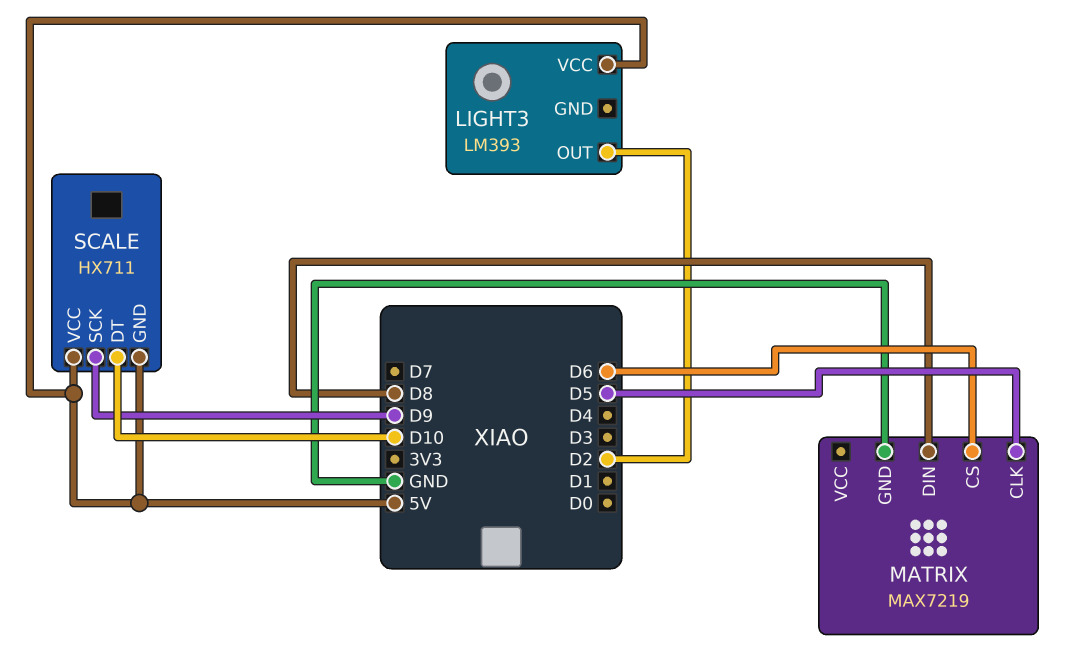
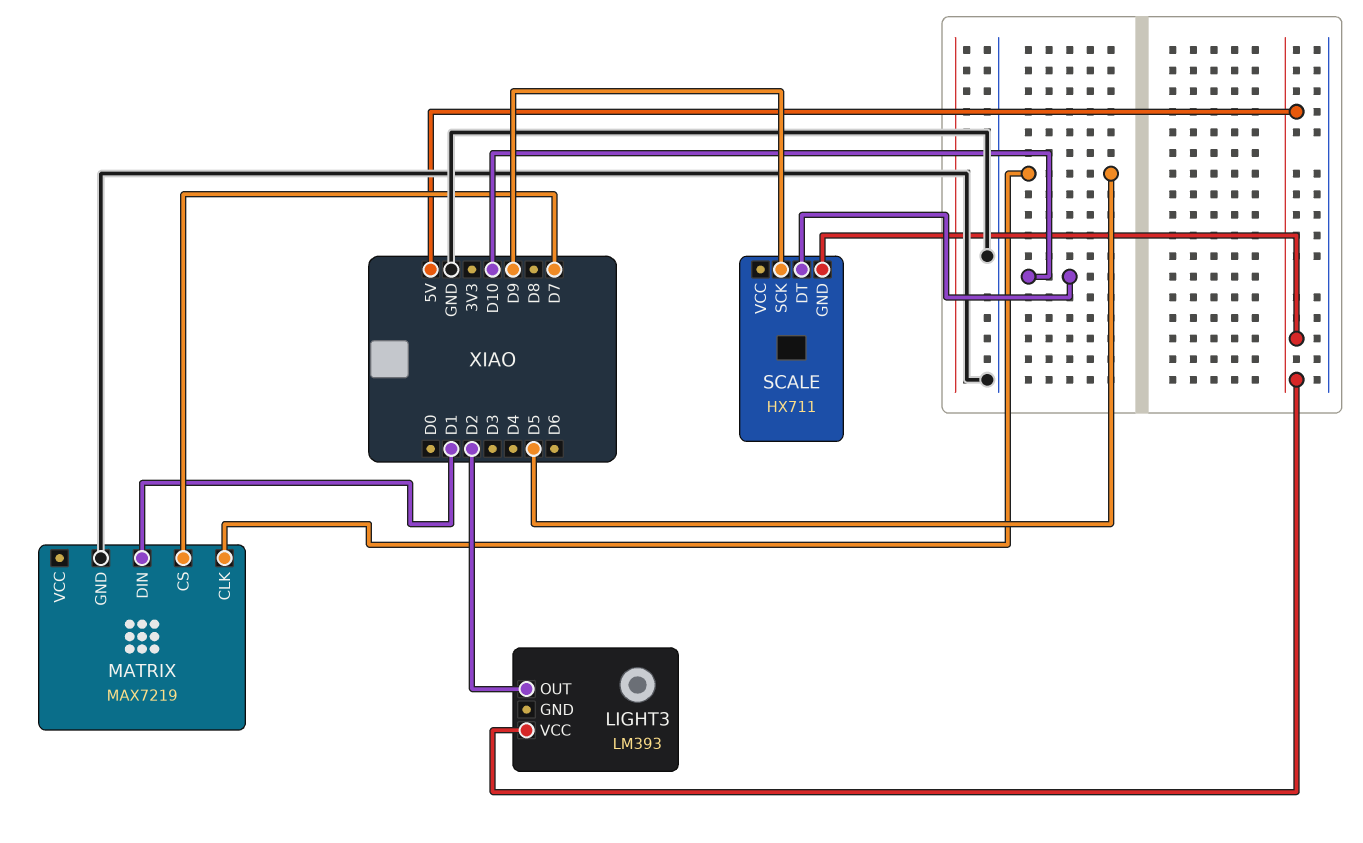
MATRIX pin CS: D6 -> D7
MATRIX pin DIN: D8 -> D1
SCALE pin VCC: 5V -> none

